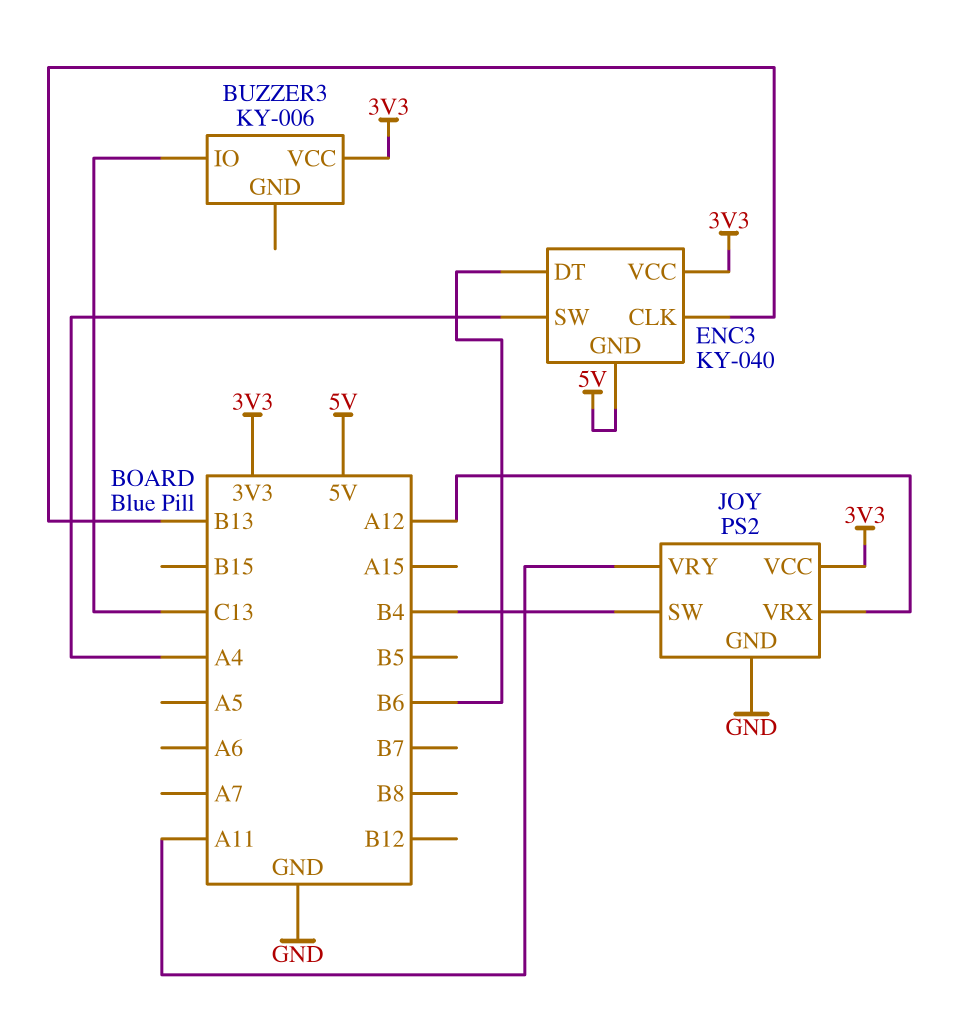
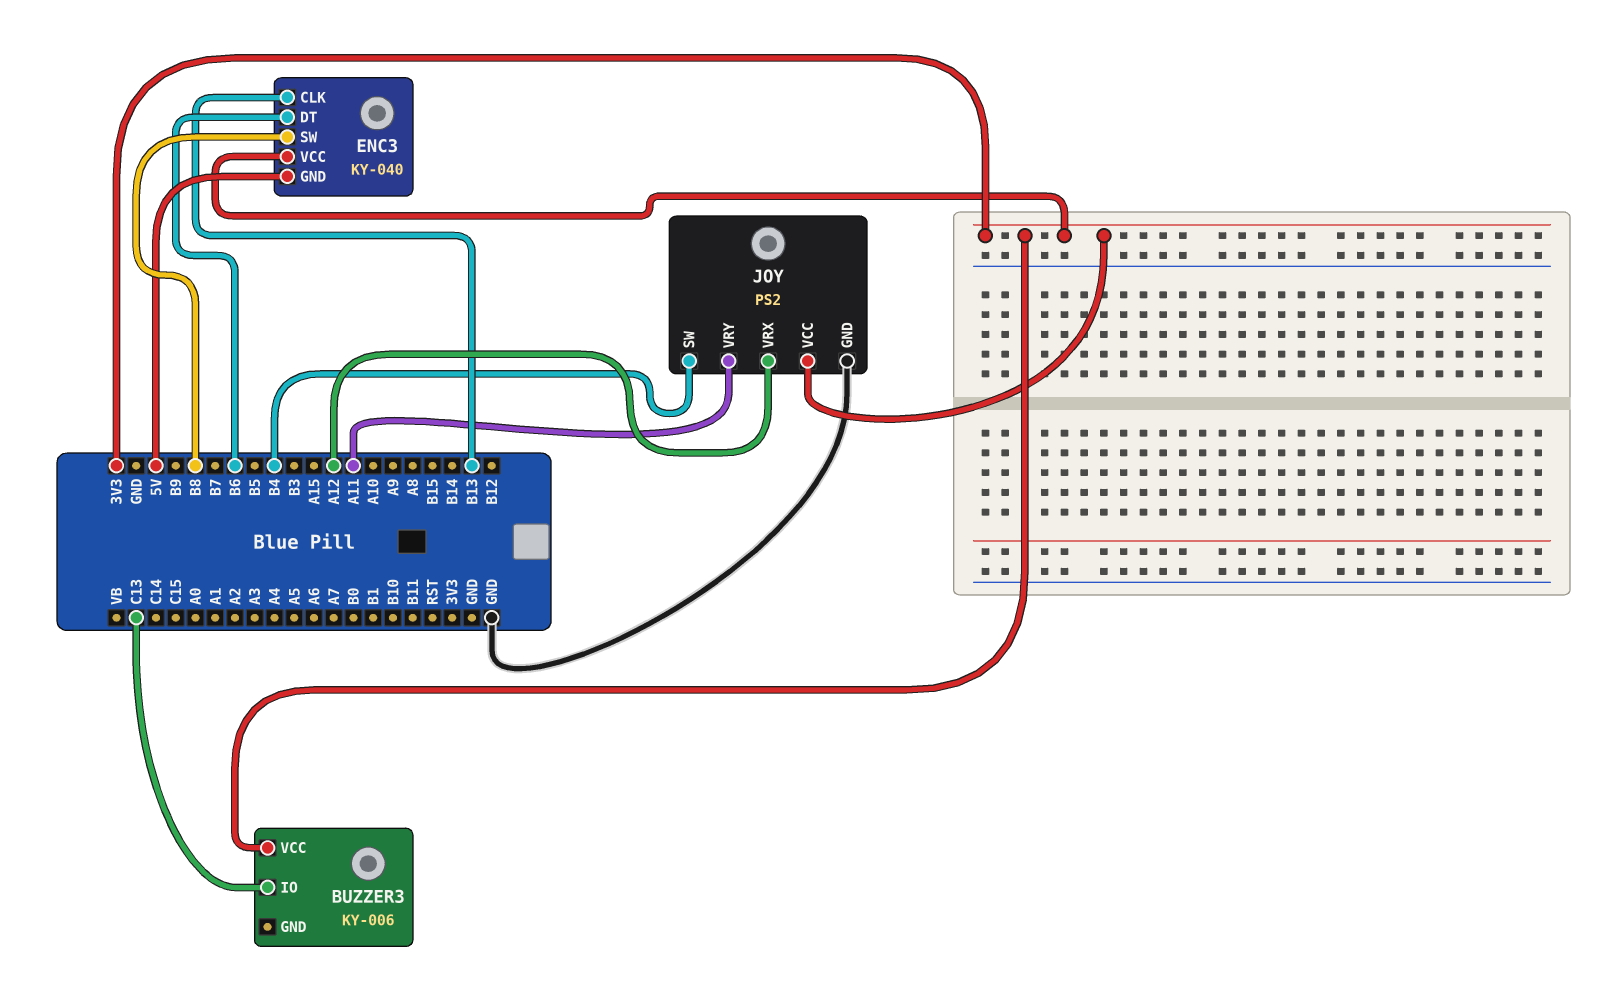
ENC3 pin SW: A4 -> B8

